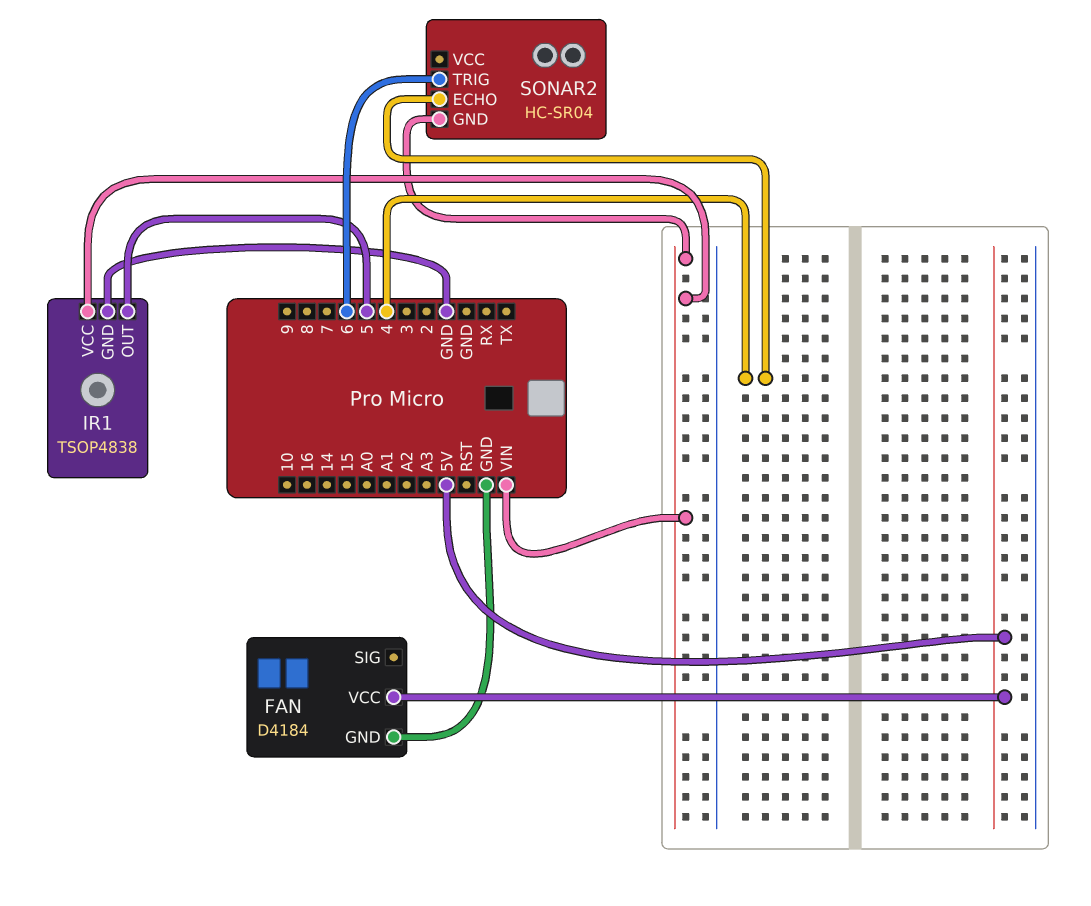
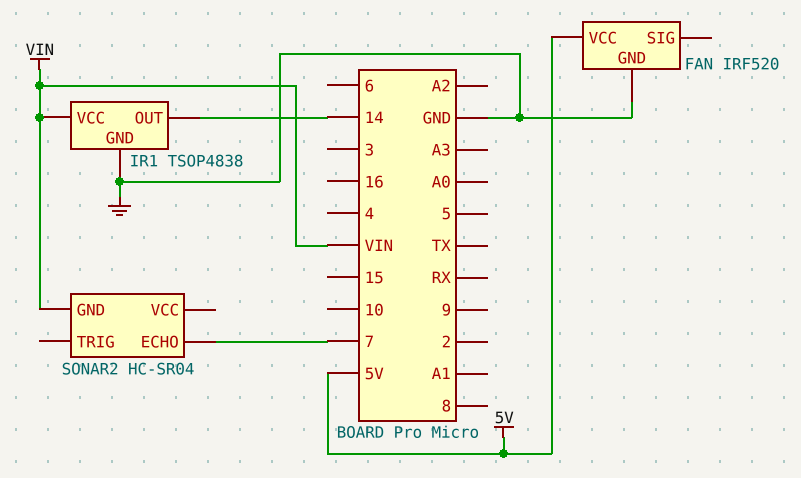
FAN: D4184 -> IRF520
IR1 pin OUT: 5 -> 14
SONAR2 pin ECHO: 4 -> 7
SONAR2 pin TRIG: 6 -> none

